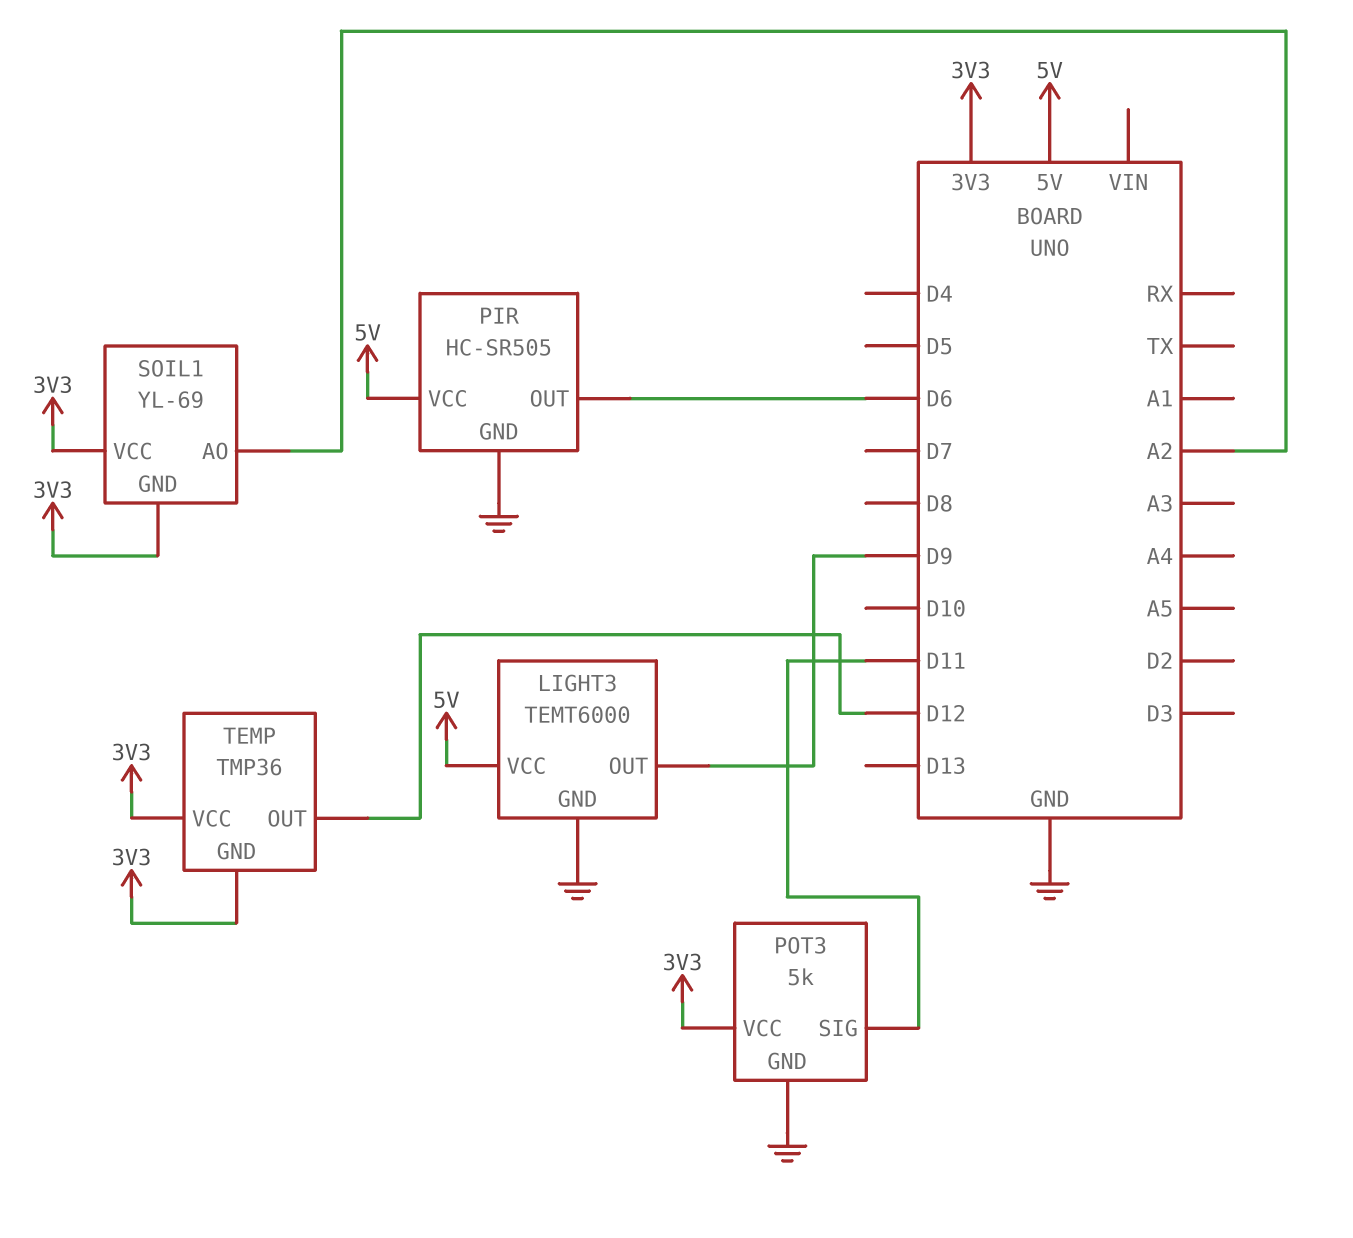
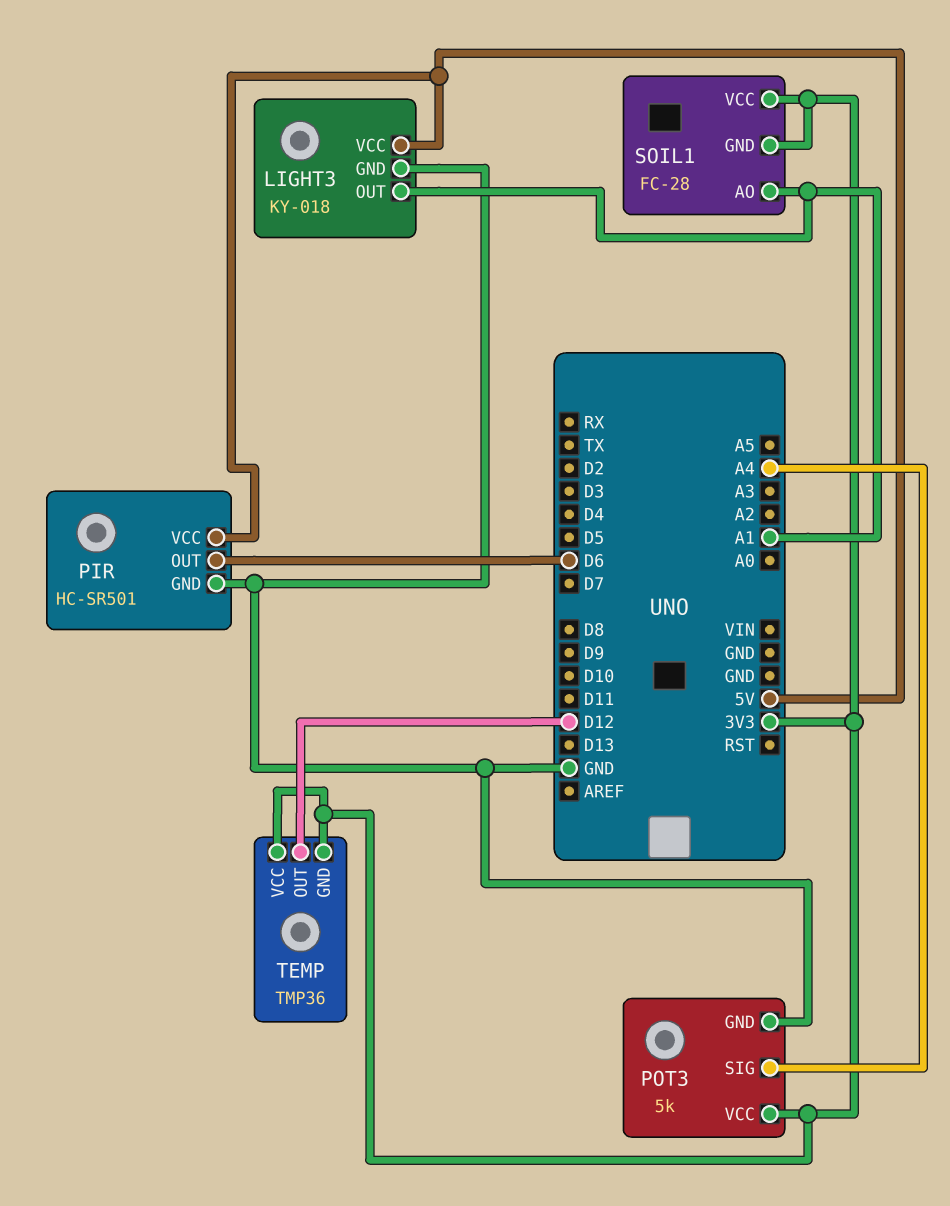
LIGHT3: TEMT6000 -> KY-018
LIGHT3 pin OUT: D9 -> A1
PIR: HC-SR505 -> HC-SR501
POT3 pin SIG: D11 -> A4
SOIL1: YL-69 -> FC-28
SOIL1 pin AO: A2 -> A1

